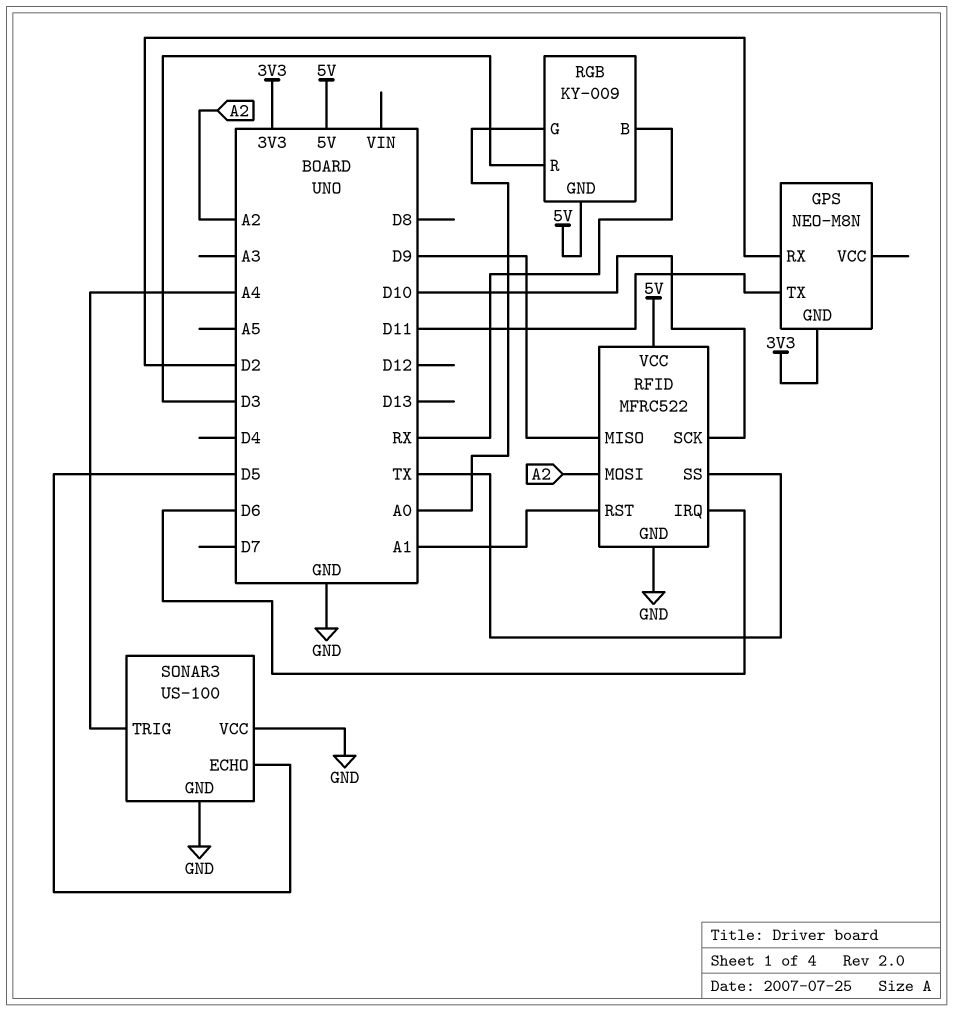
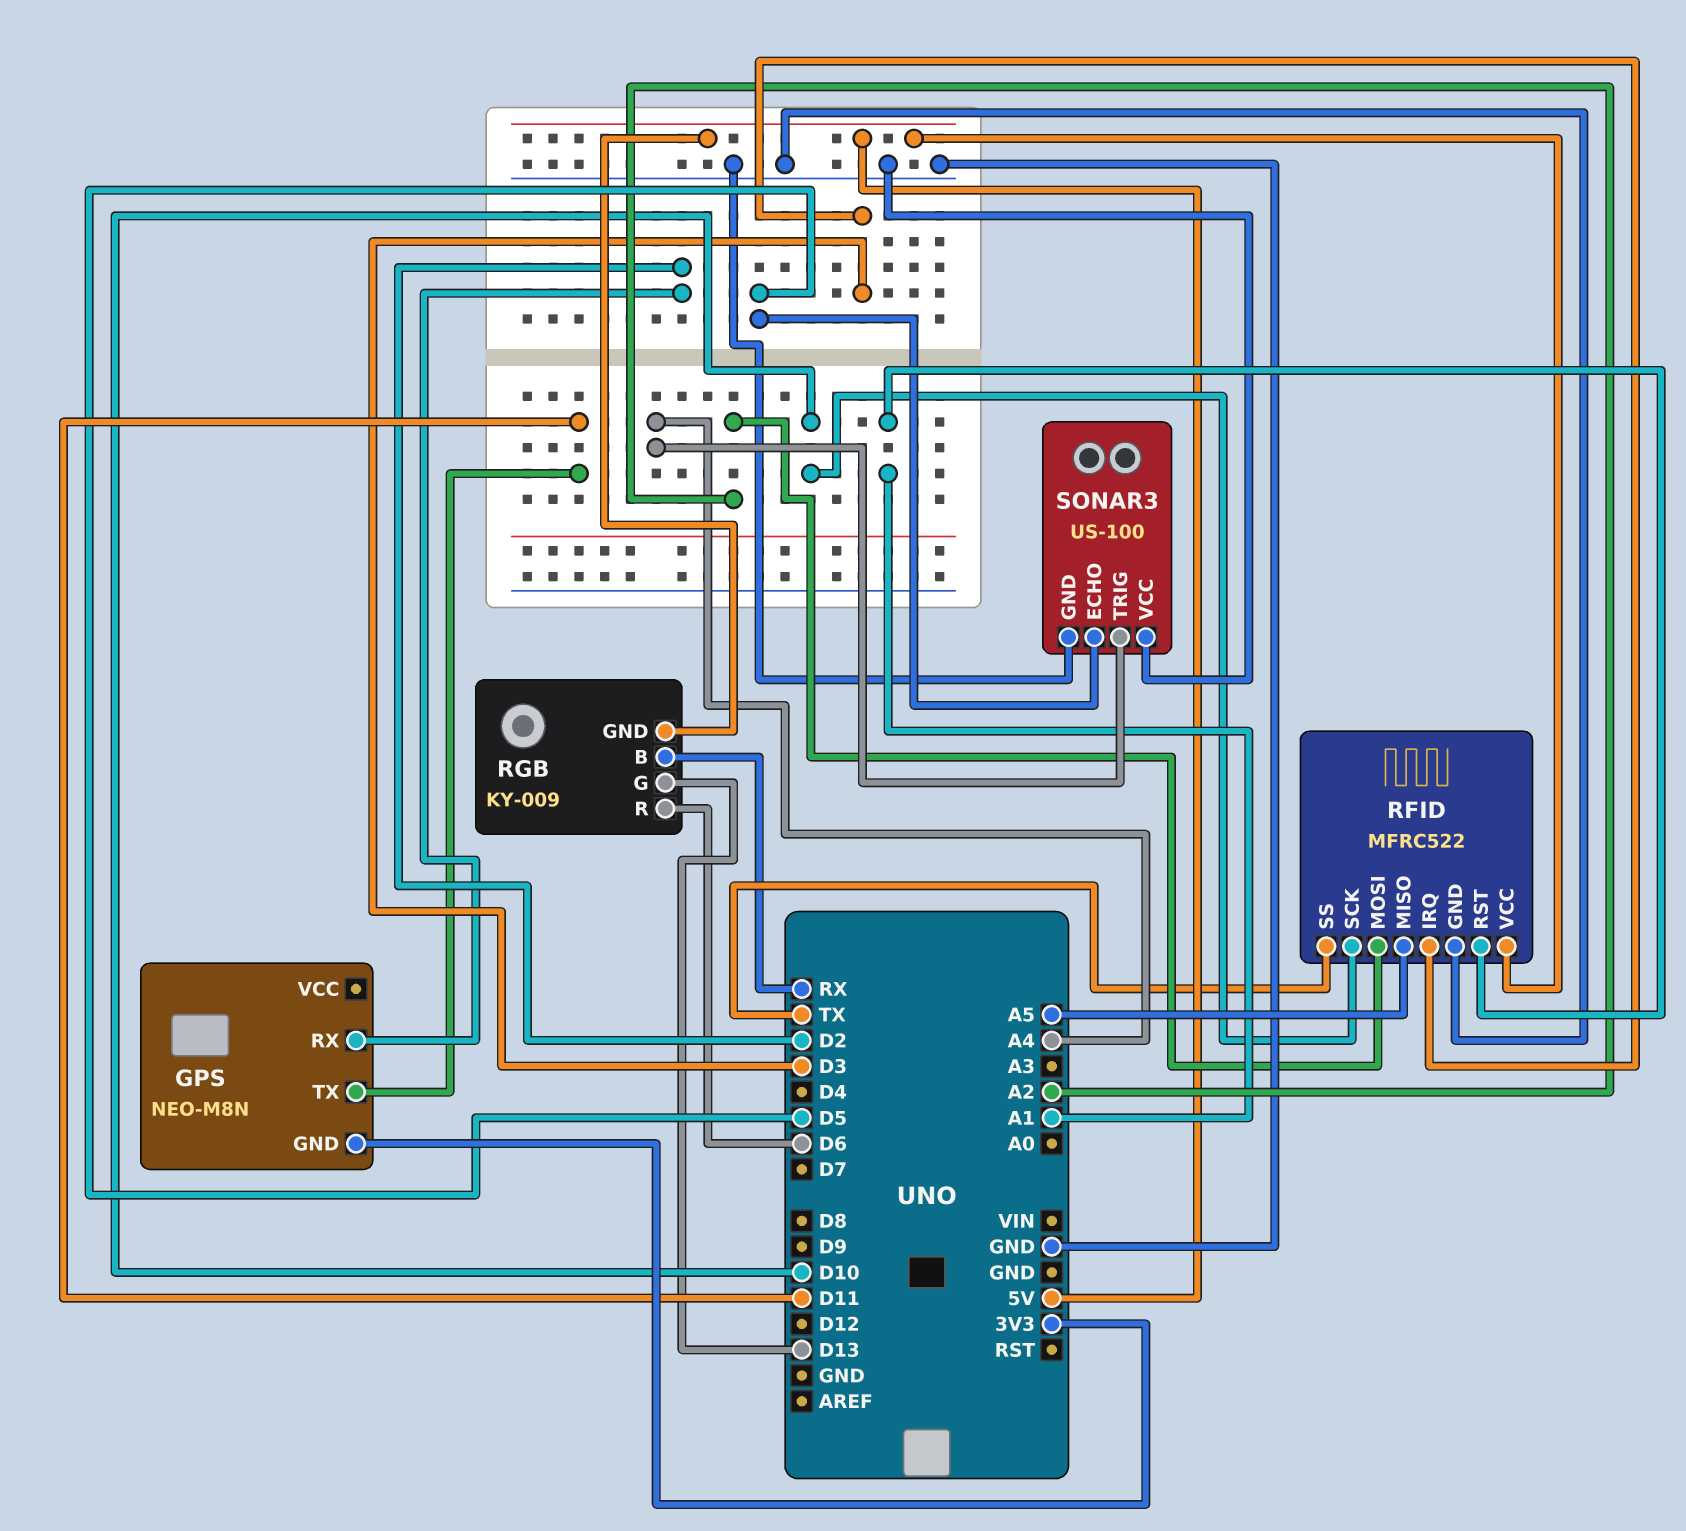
RFID pin IRQ: D6 -> D3
RFID pin MISO: D9 -> A5
RGB pin G: A0 -> D13
RGB pin R: D3 -> D6

